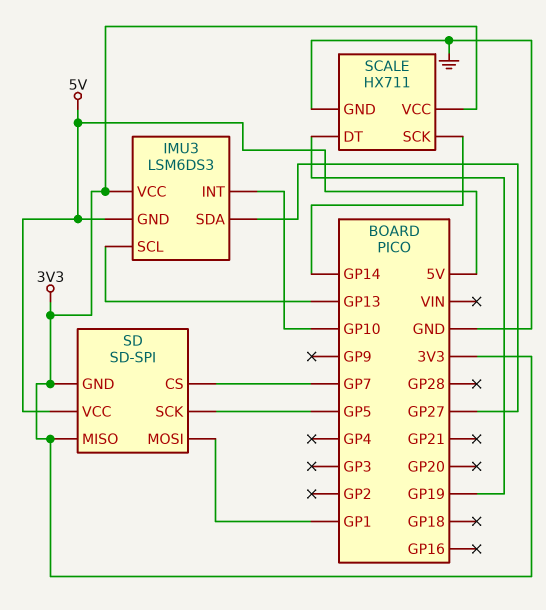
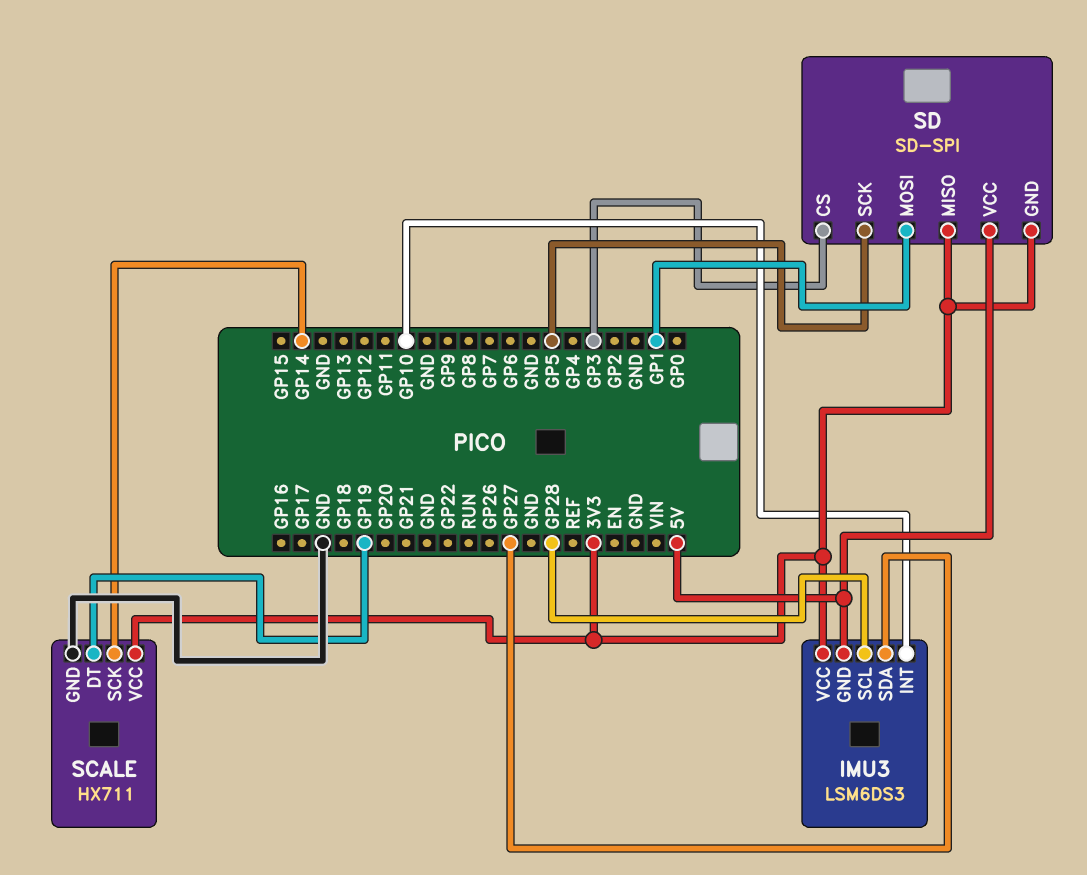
IMU3 pin SCL: GP13 -> GP28
SD pin CS: GP7 -> GP3

